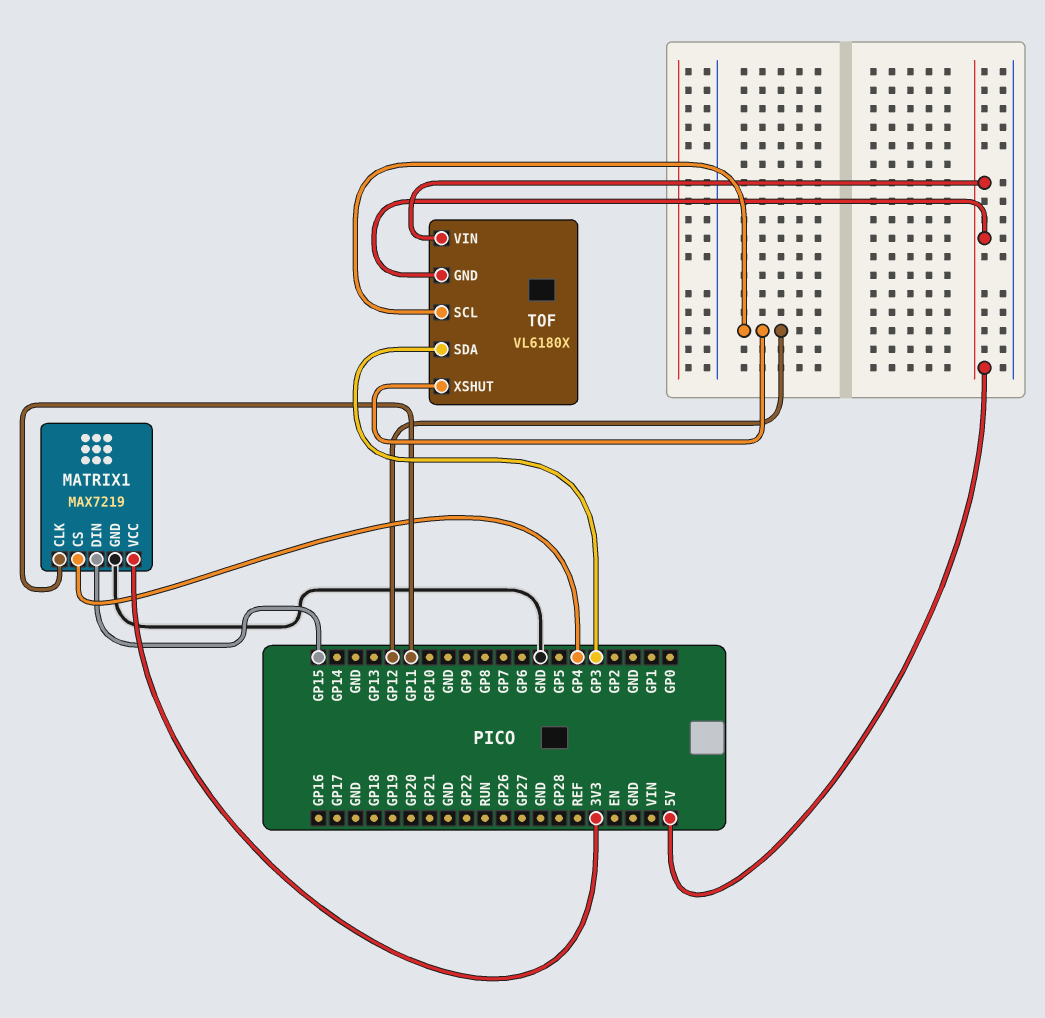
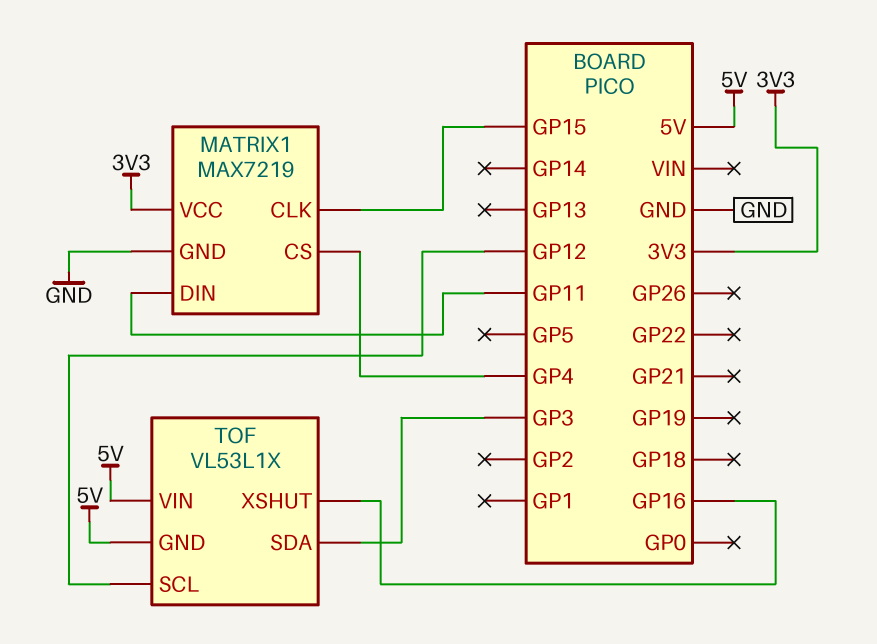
MATRIX1 pin CLK: GP11 -> GP15
MATRIX1 pin DIN: GP15 -> GP11
TOF: VL6180X -> VL53L1X
TOF pin XSHUT: GP12 -> GP16

